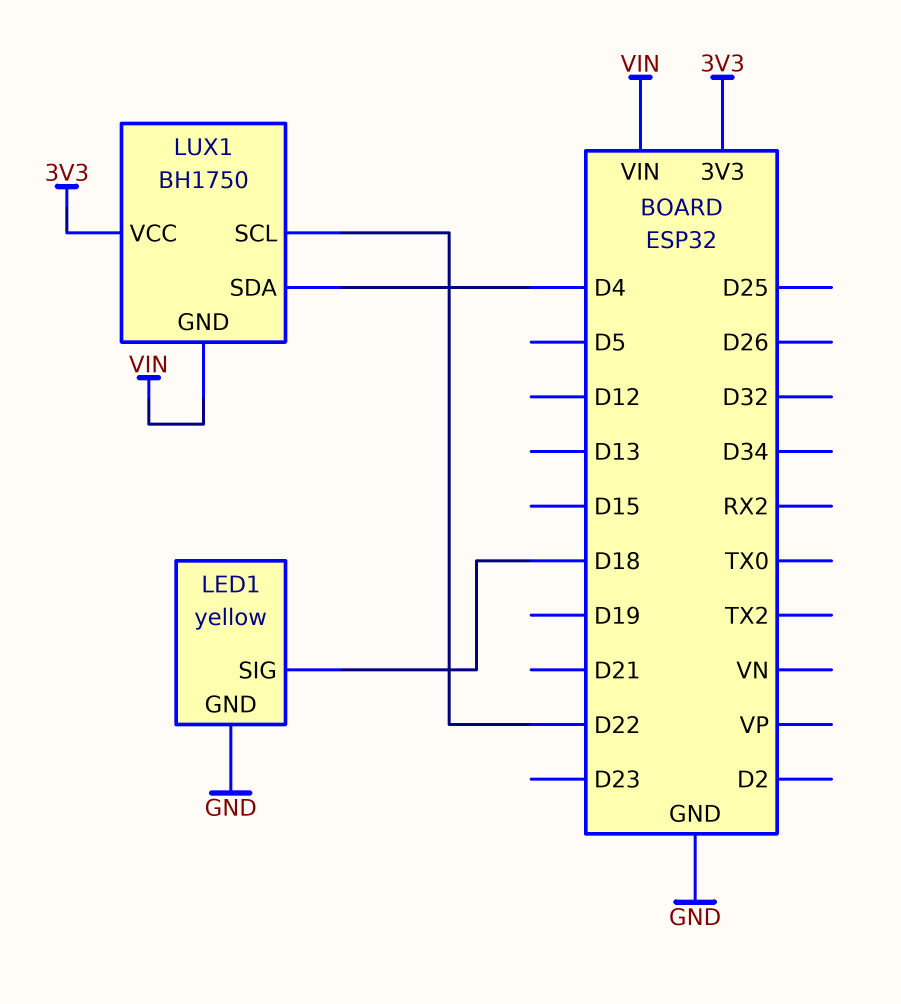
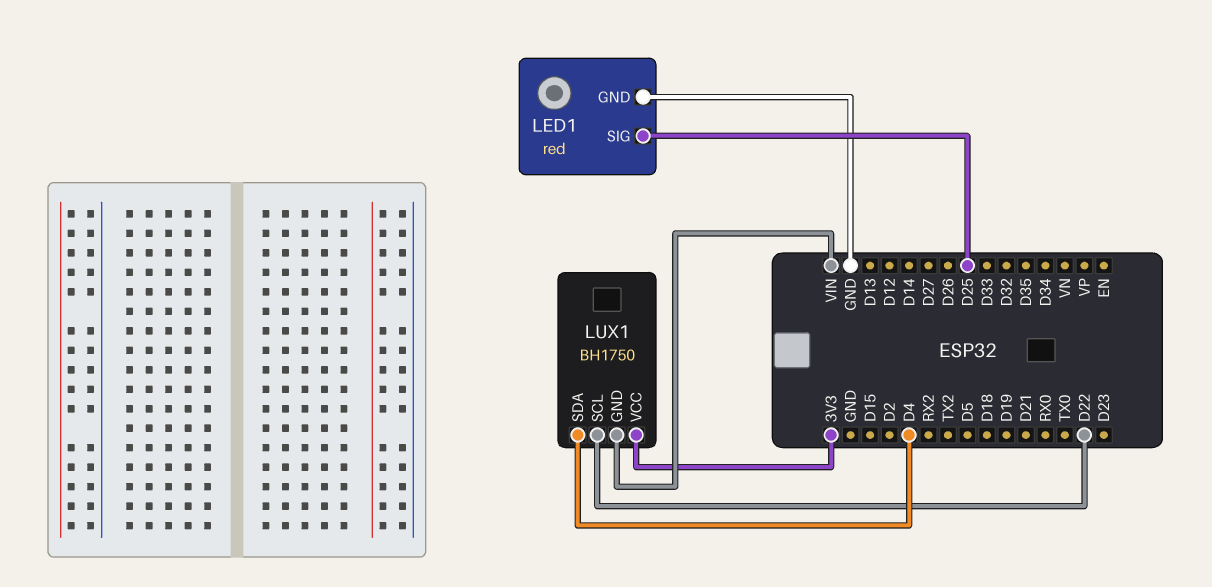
LED1: yellow -> red
LED1 pin SIG: D18 -> D25

